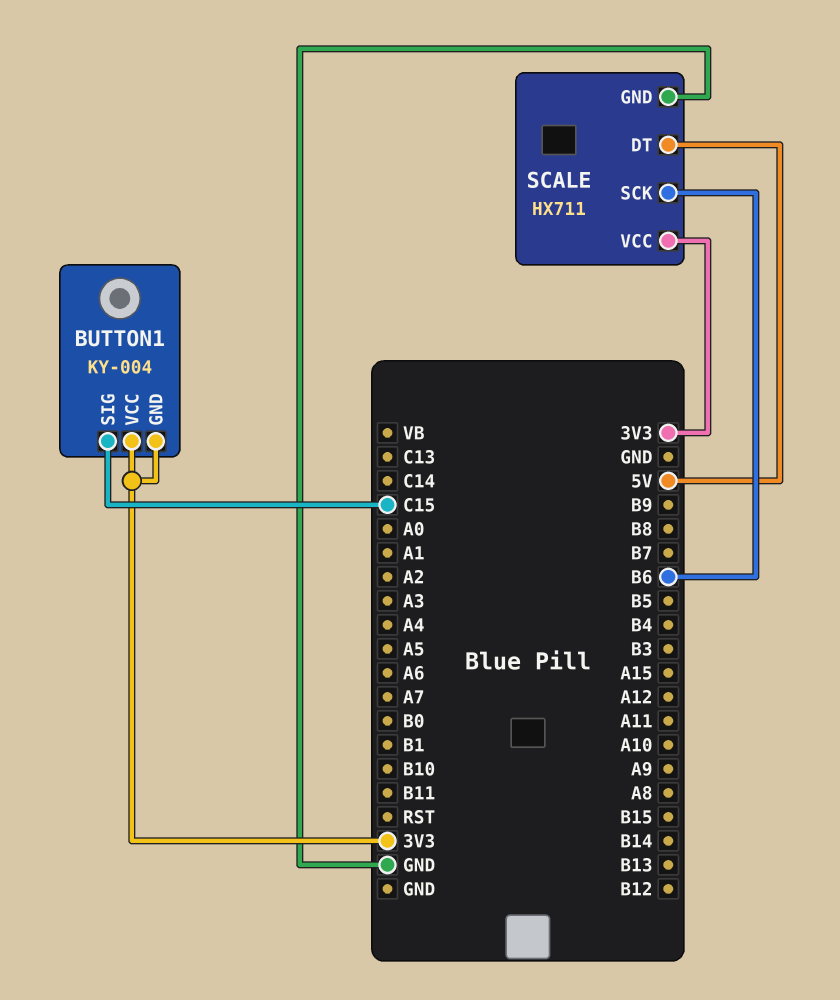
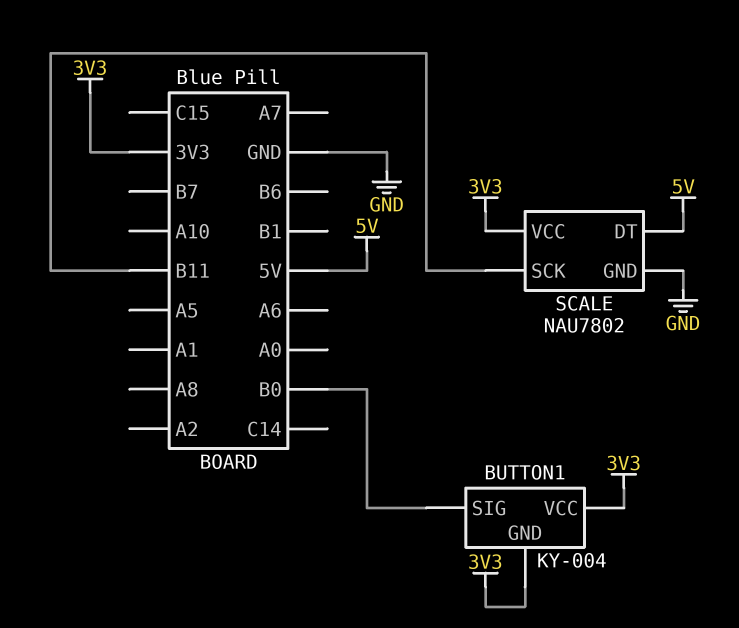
BUTTON1 pin SIG: C15 -> B0
SCALE: HX711 -> NAU7802
SCALE pin SCK: B6 -> B11

